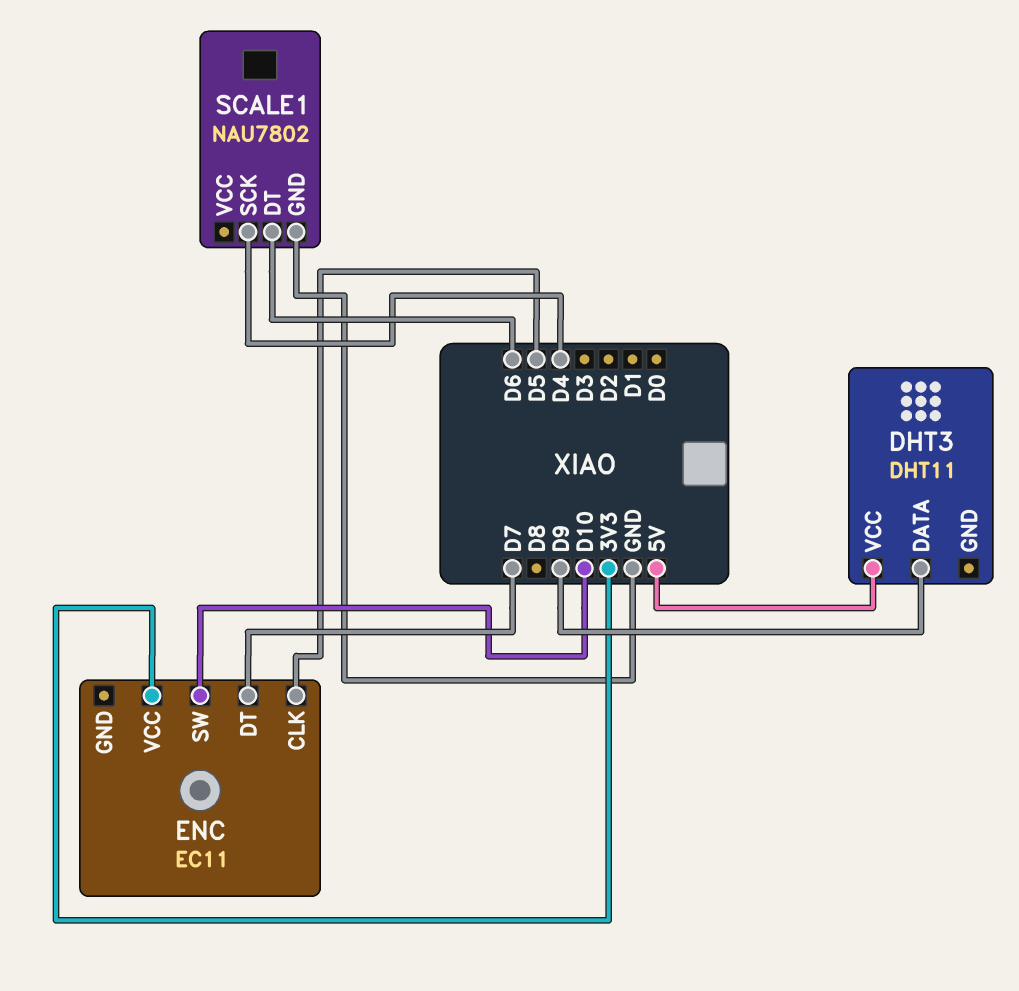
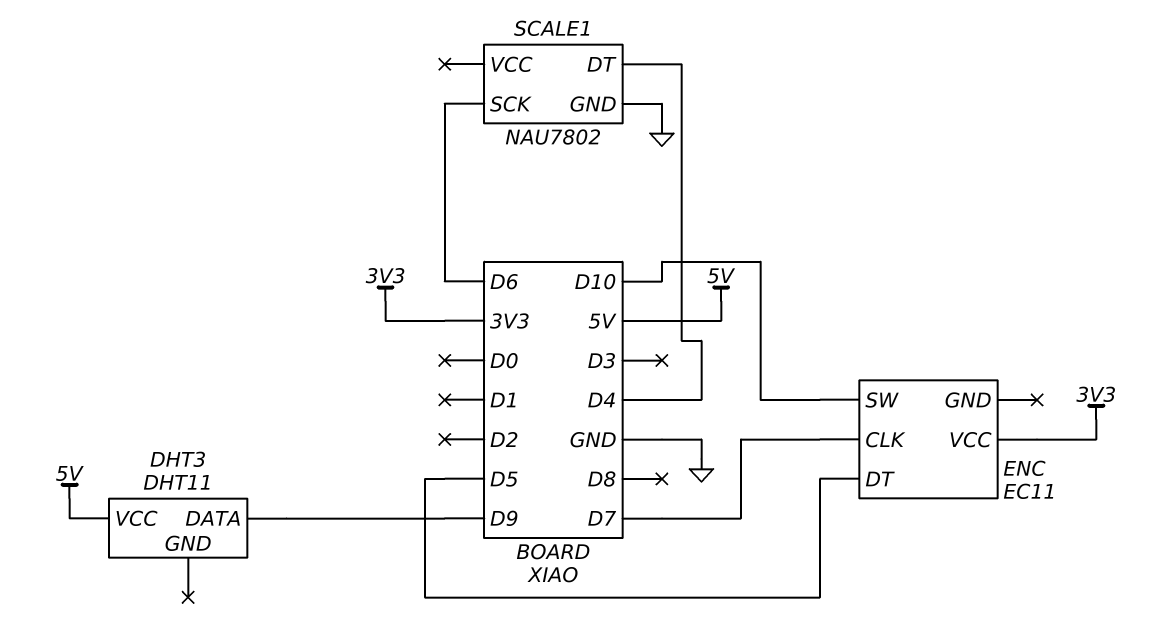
ENC pin CLK: D5 -> D7
ENC pin DT: D7 -> D5
SCALE1 pin DT: D6 -> D4
SCALE1 pin SCK: D4 -> D6

